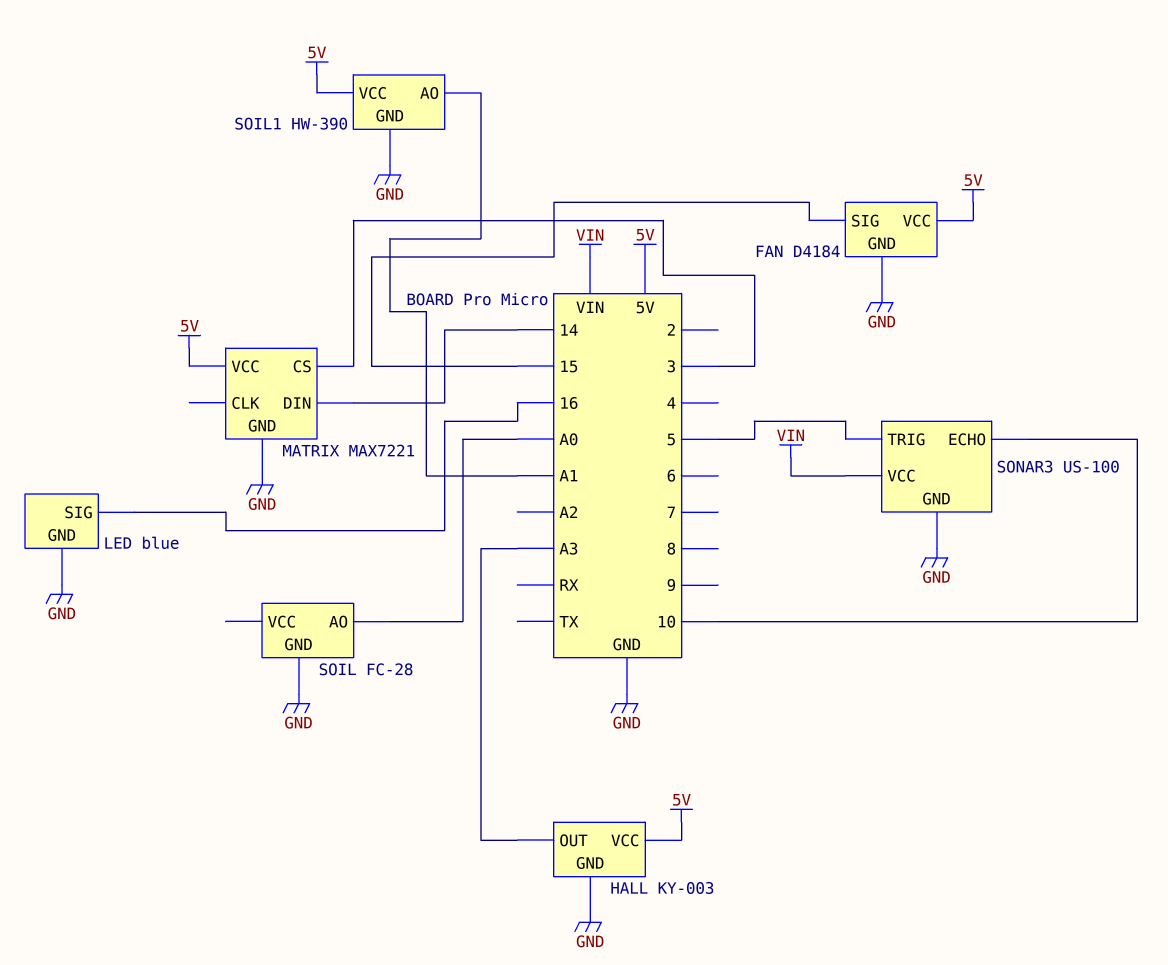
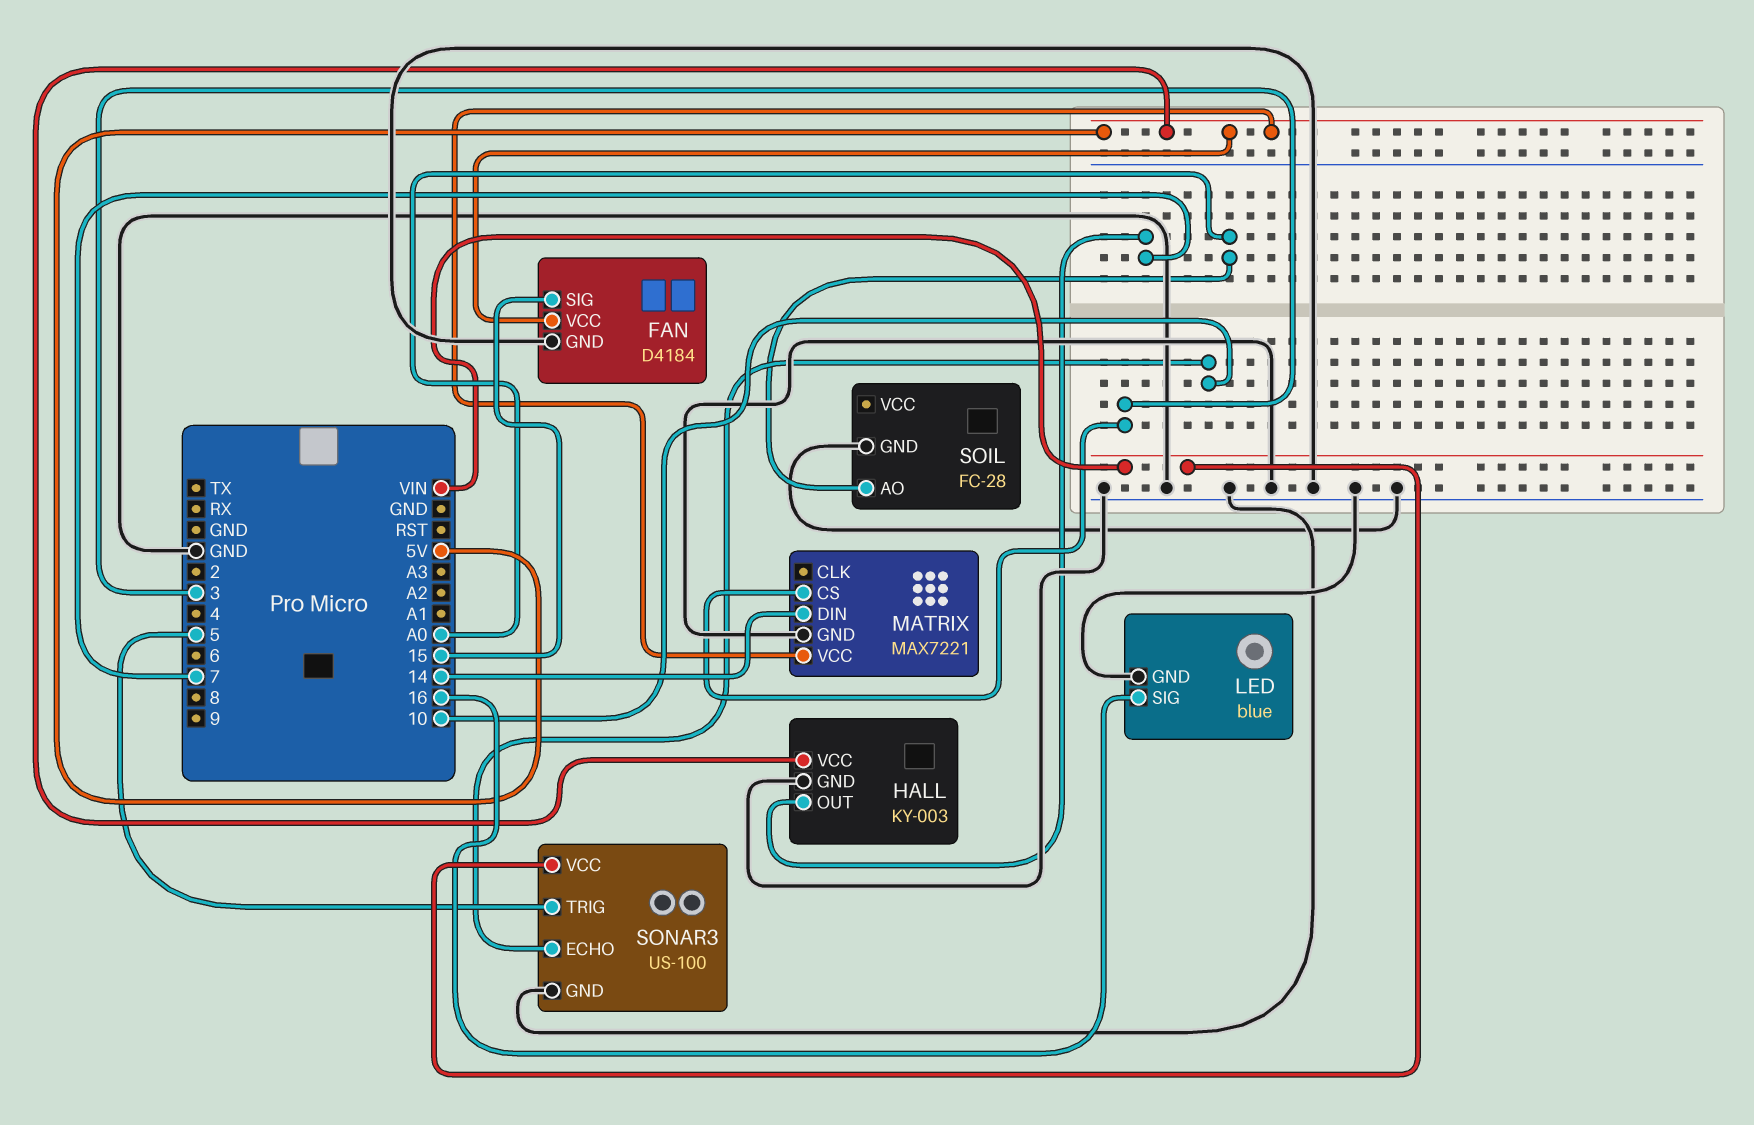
HALL pin OUT: A3 -> 7
SOIL1: HW-390 -> none
SOIL1 pin AO: A1 -> none
SOIL1 pin GND: GND -> none
SOIL1 pin VCC: 5V -> none

